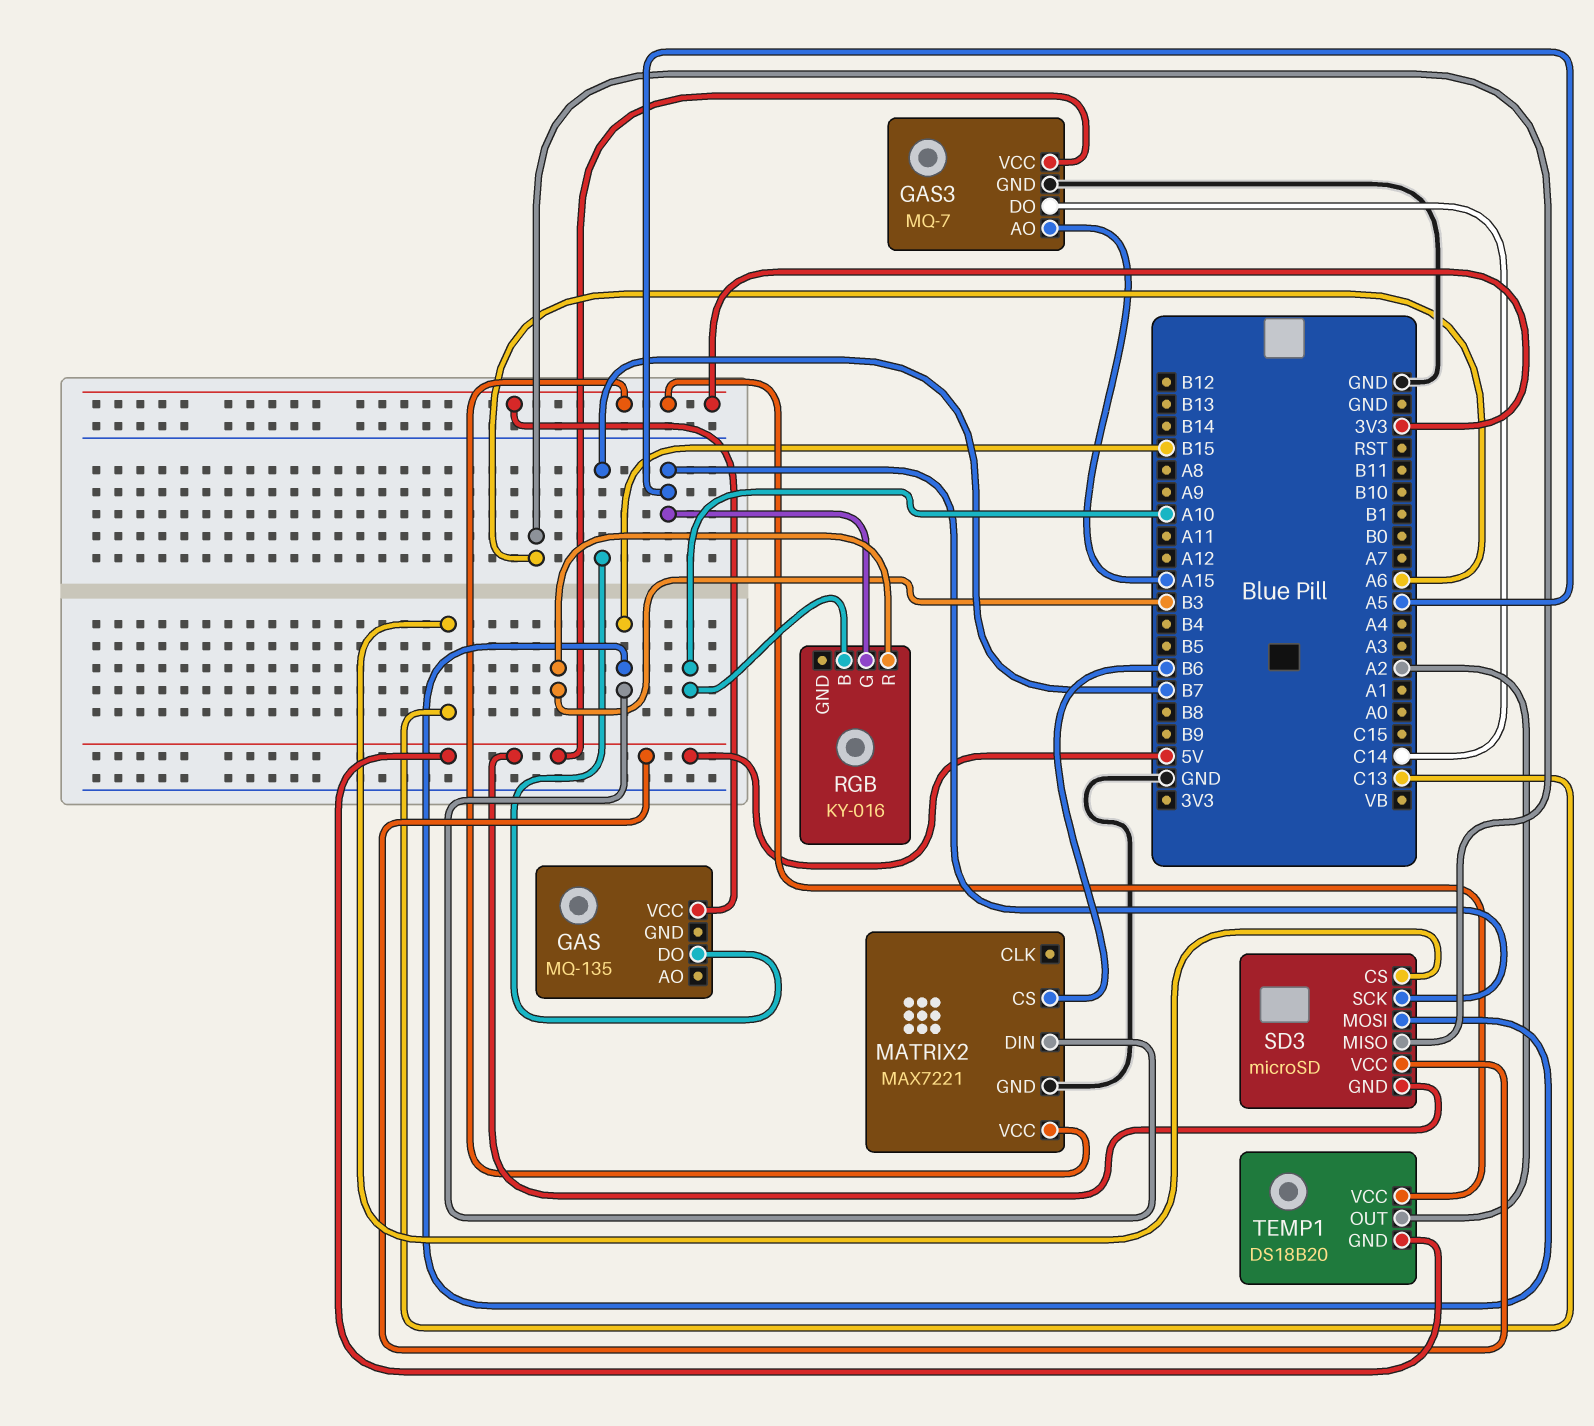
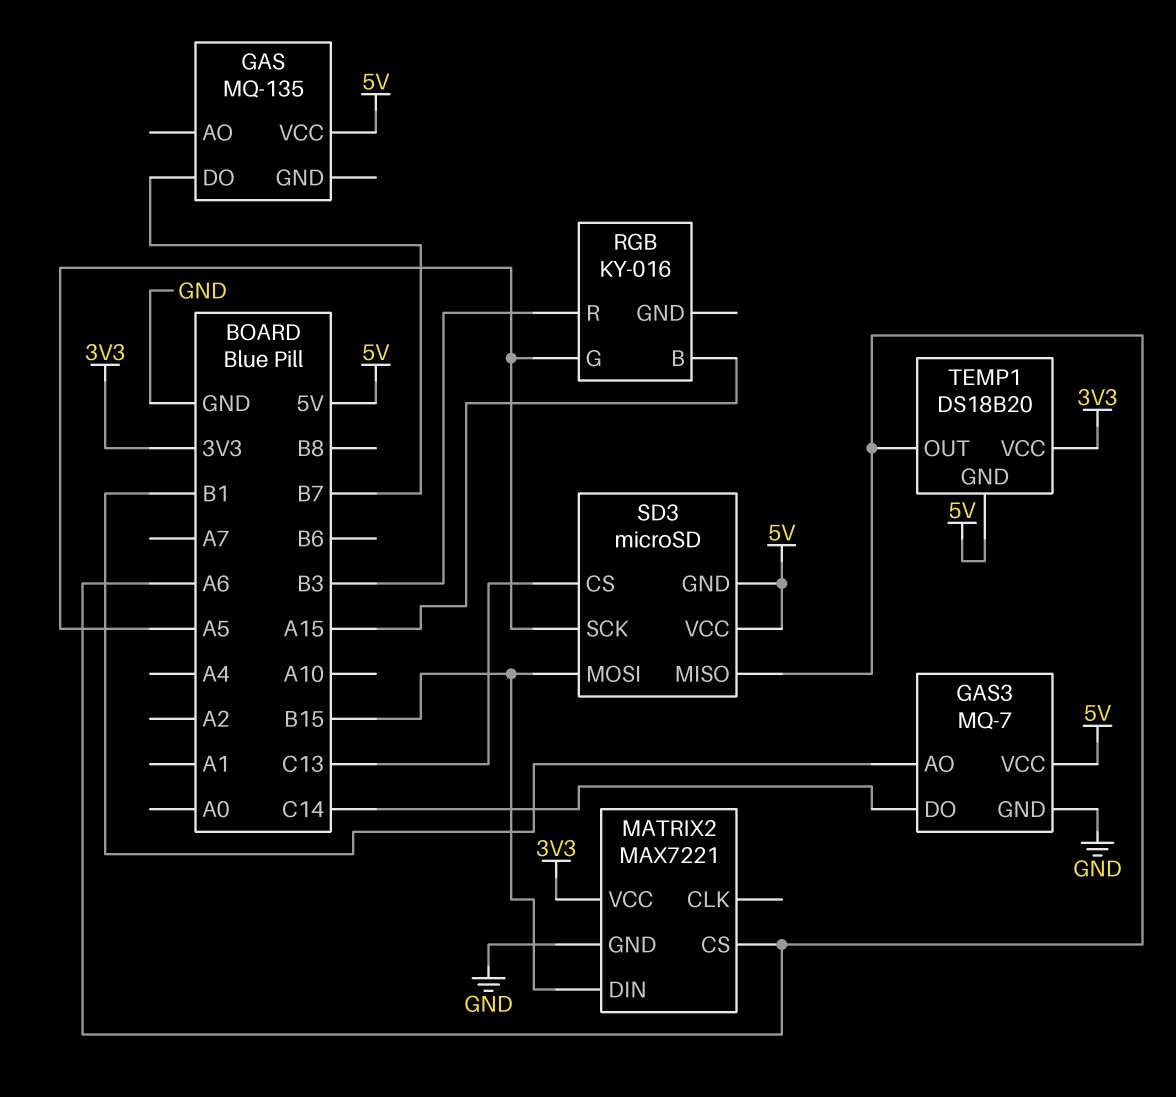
GAS pin VCC: 3V3 -> 5V
GAS3 pin AO: A15 -> B1
MATRIX2 pin CS: B6 -> A6
RGB pin B: A10 -> A15
TEMP1 pin OUT: A2 -> A6

